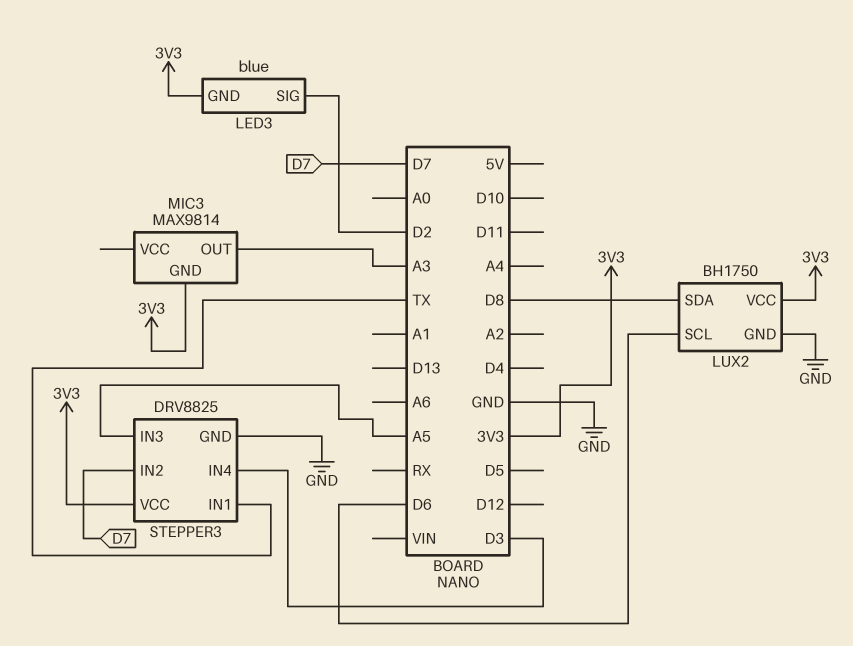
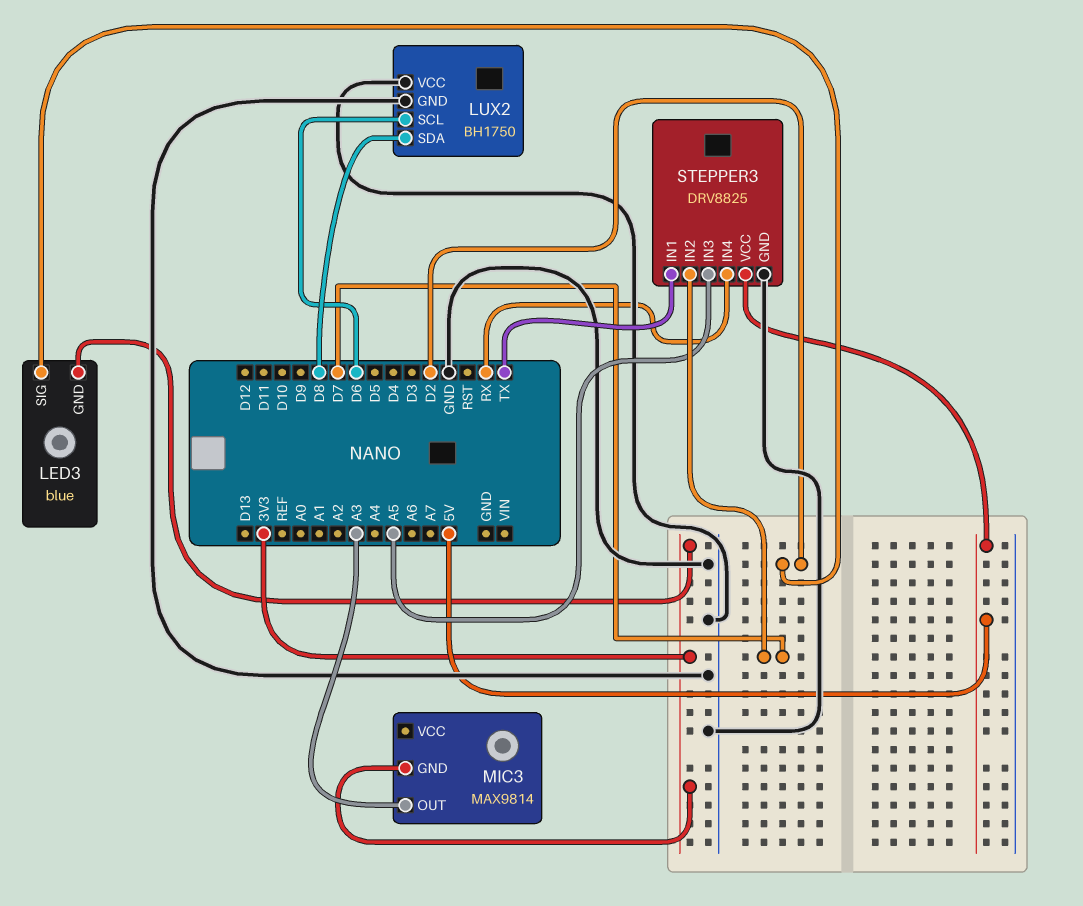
LUX2 pin VCC: 3V3 -> GND
STEPPER3 pin IN4: D3 -> RX
STEPPER3 pin VCC: 3V3 -> 5V

